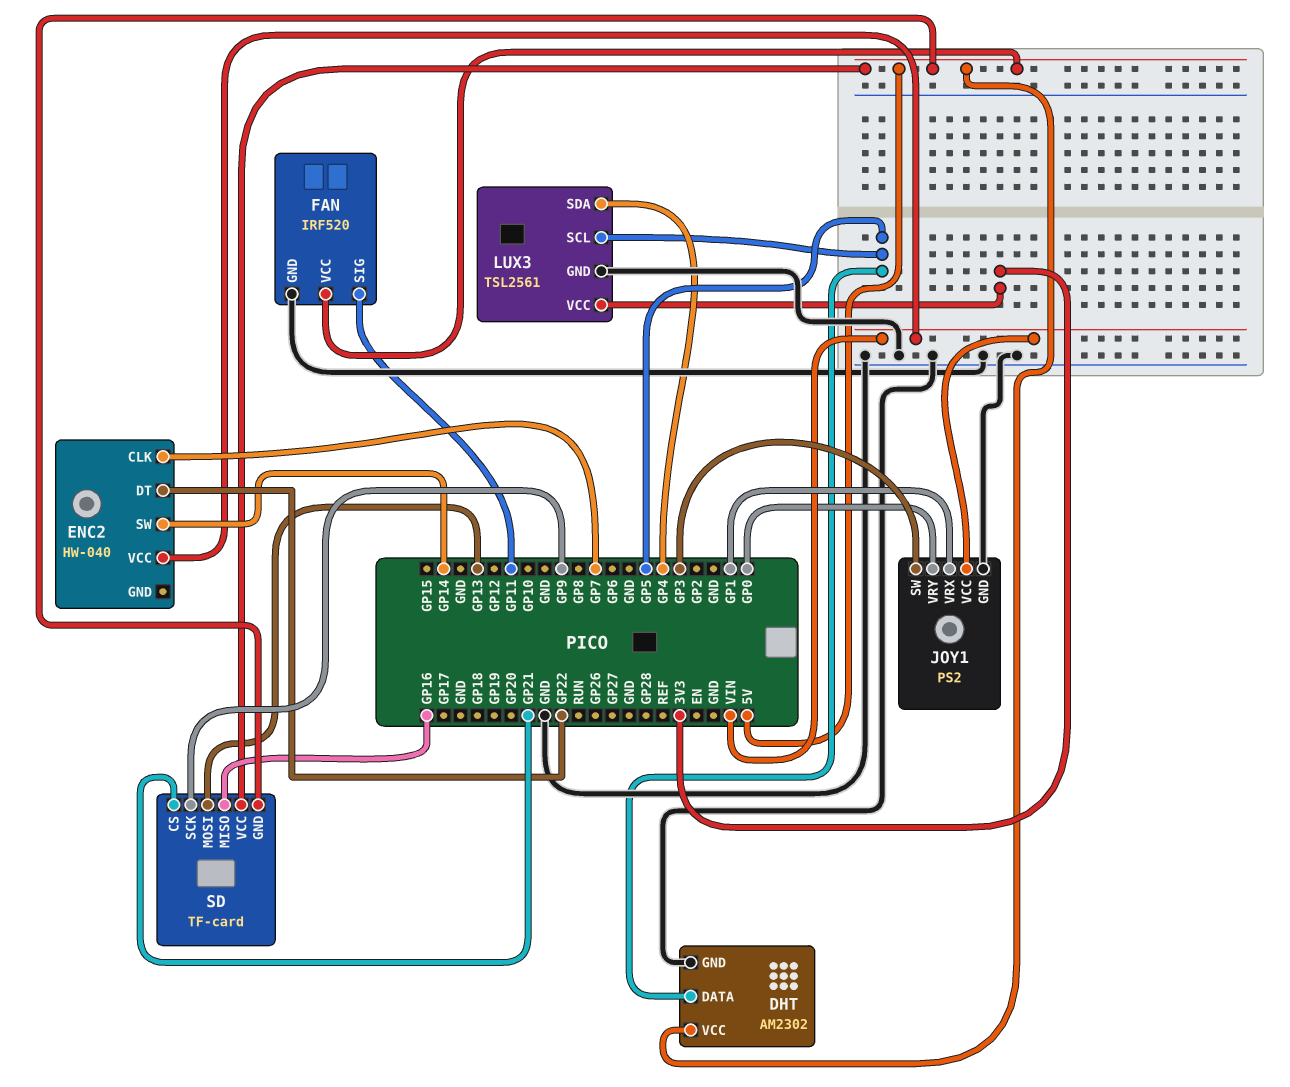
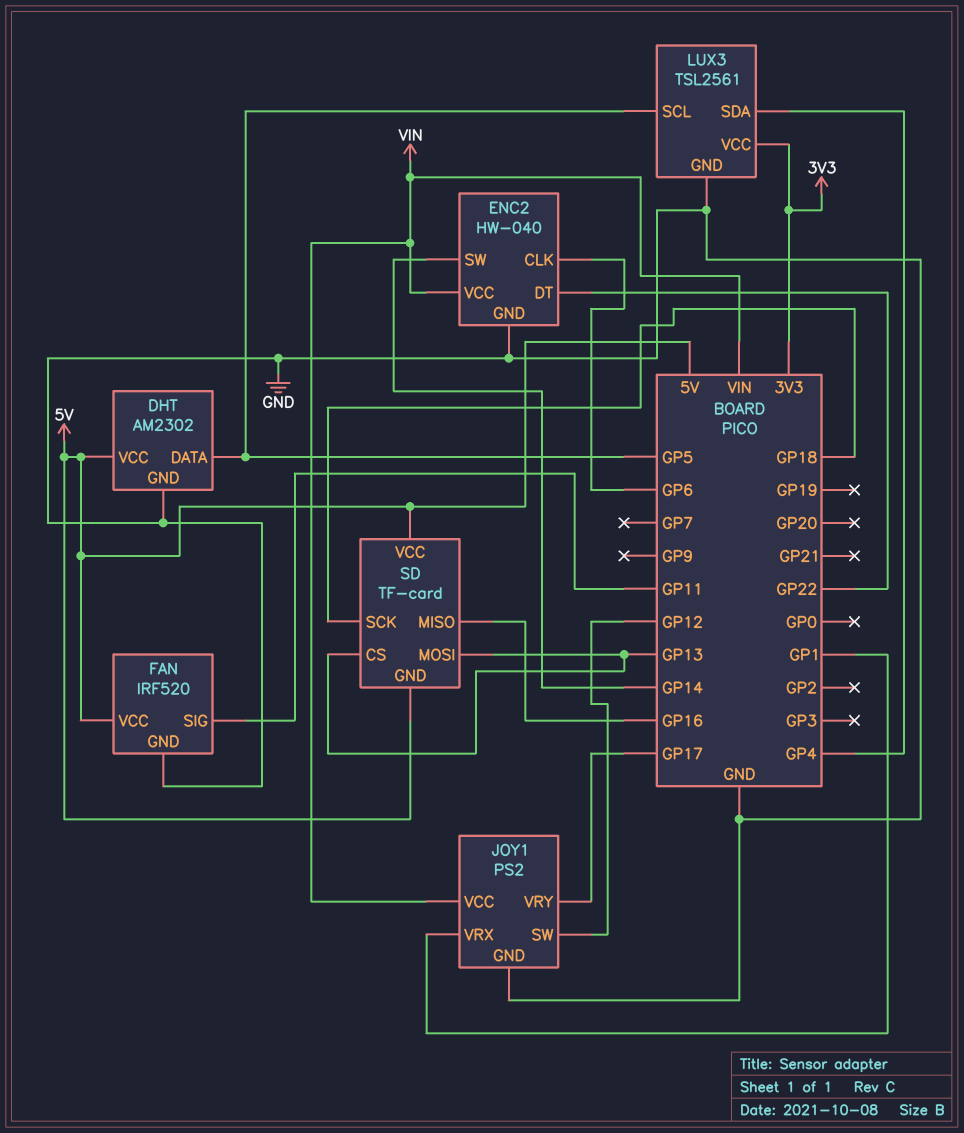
ENC2 pin CLK: GP7 -> GP6
ENC2 pin GND: none -> GND
JOY1 pin SW: GP3 -> GP12
JOY1 pin VRY: GP0 -> GP17
SD pin CS: GP21 -> GP13
SD pin SCK: GP9 -> GP18

